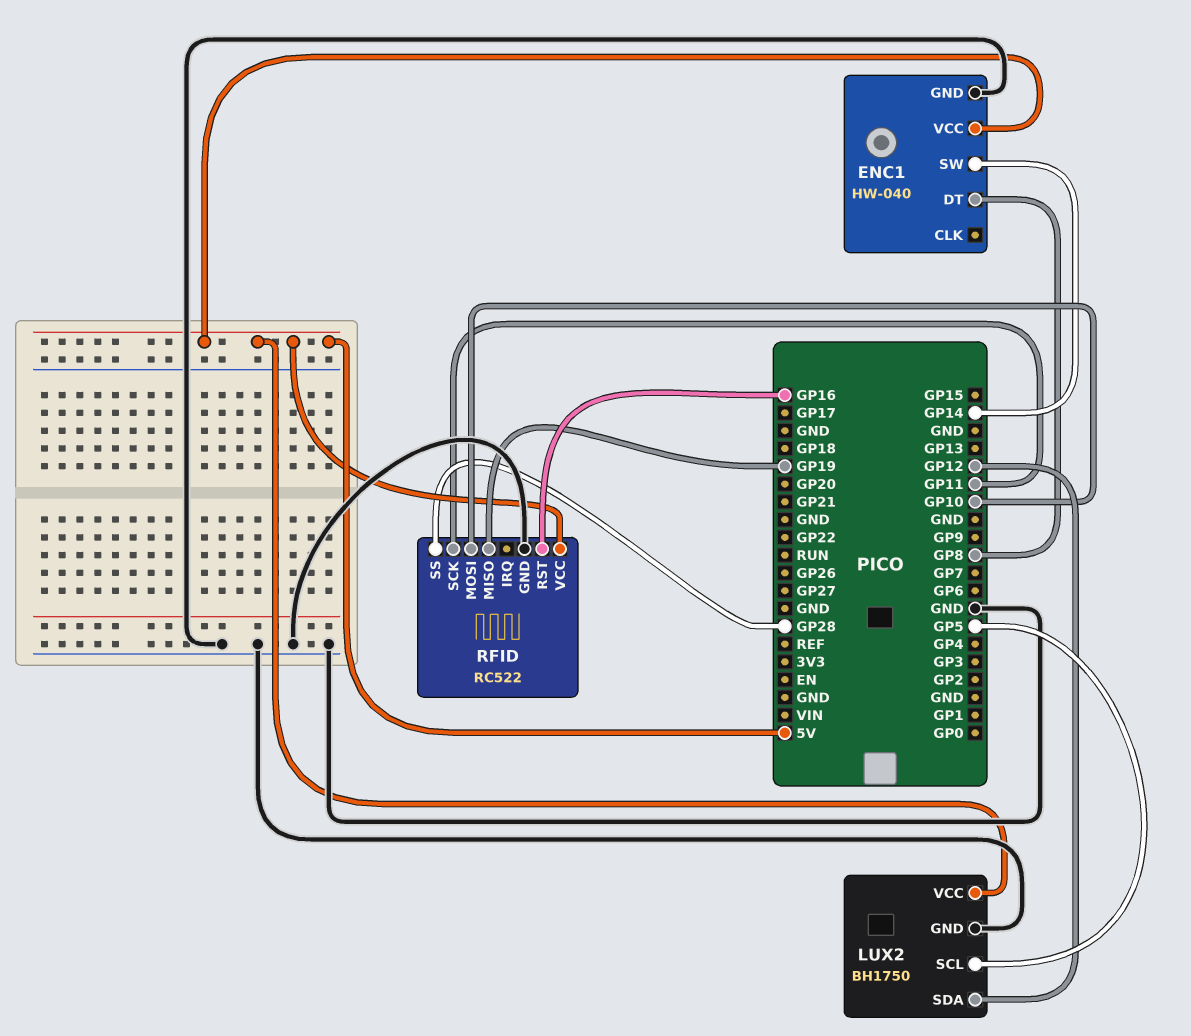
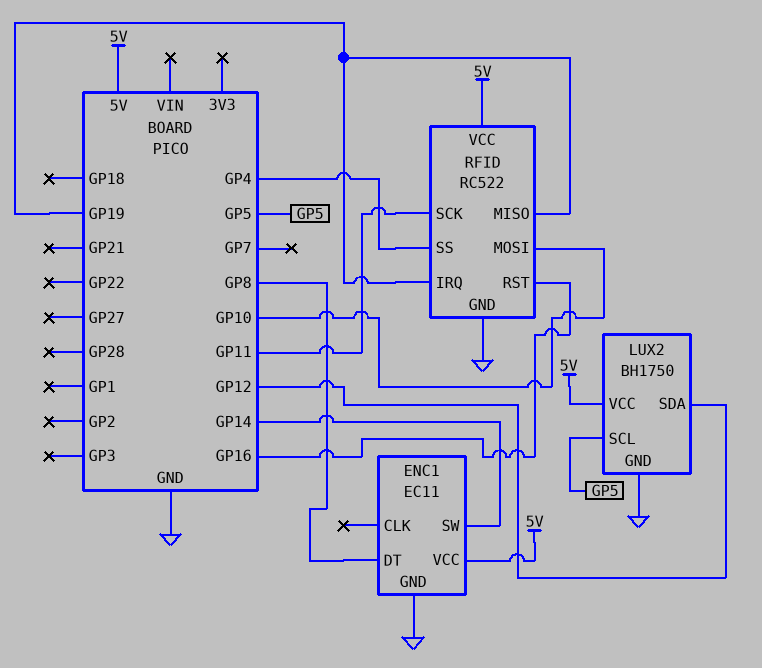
ENC1: HW-040 -> EC11
RFID pin IRQ: none -> GP19
RFID pin SS: GP28 -> GP4

